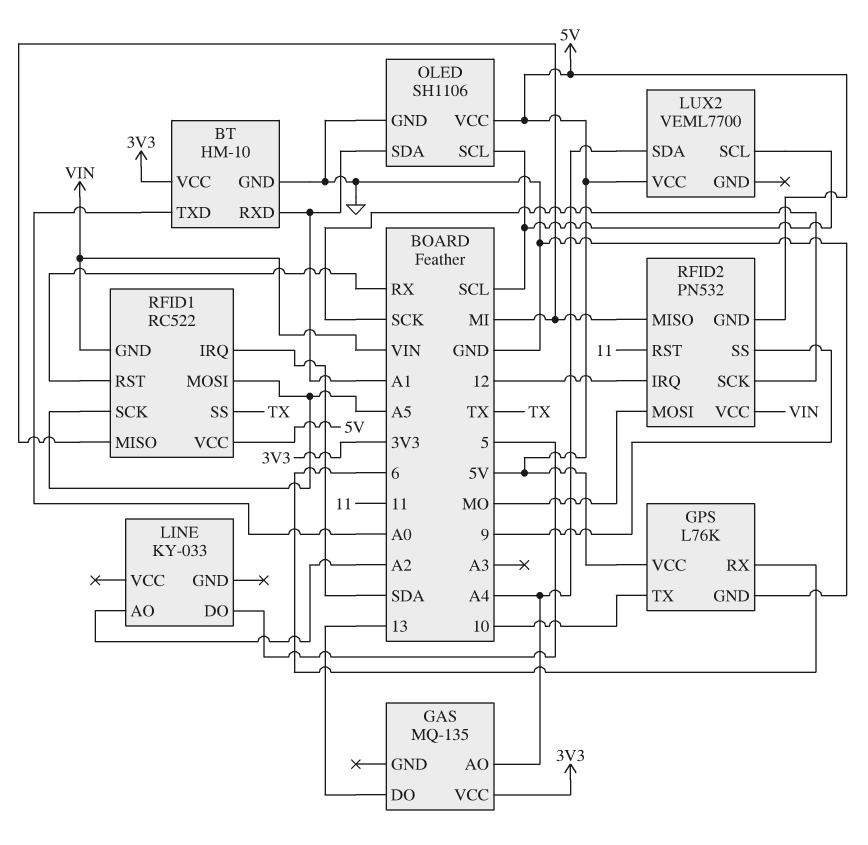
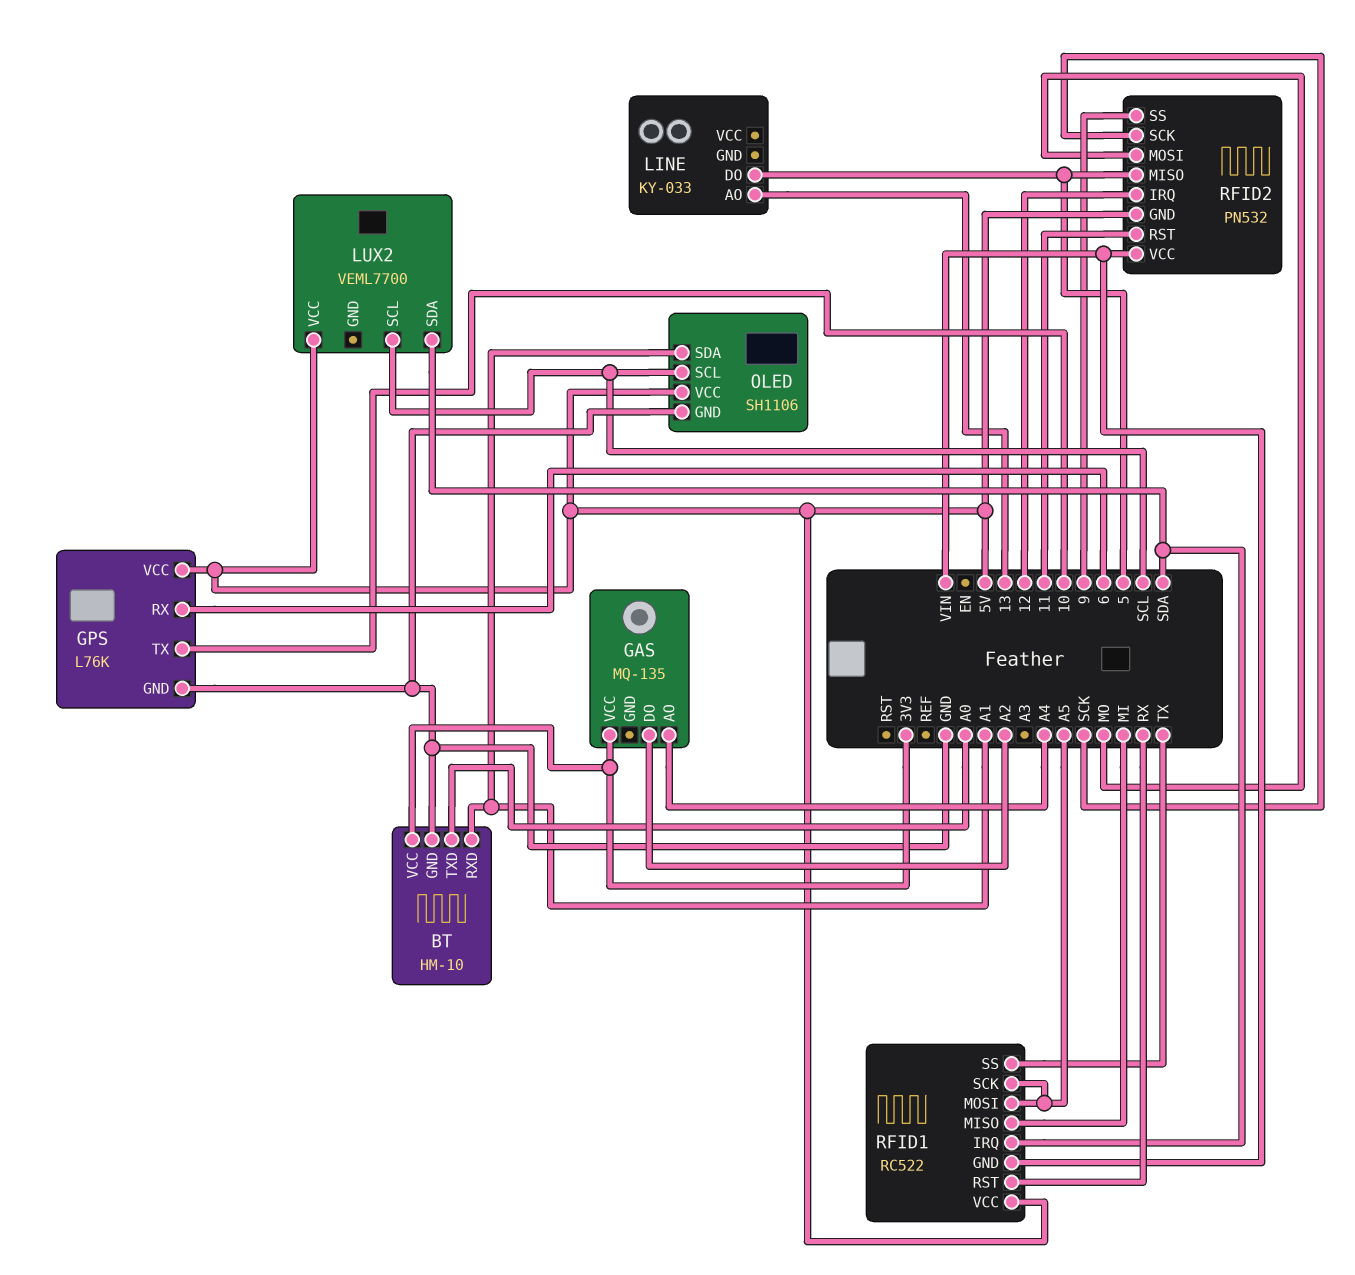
GAS pin DO: 13 -> A2
LINE pin AO: A2 -> 13
LUX2 pin SDA: A4 -> SDA
RFID2 pin MISO: MI -> 5

